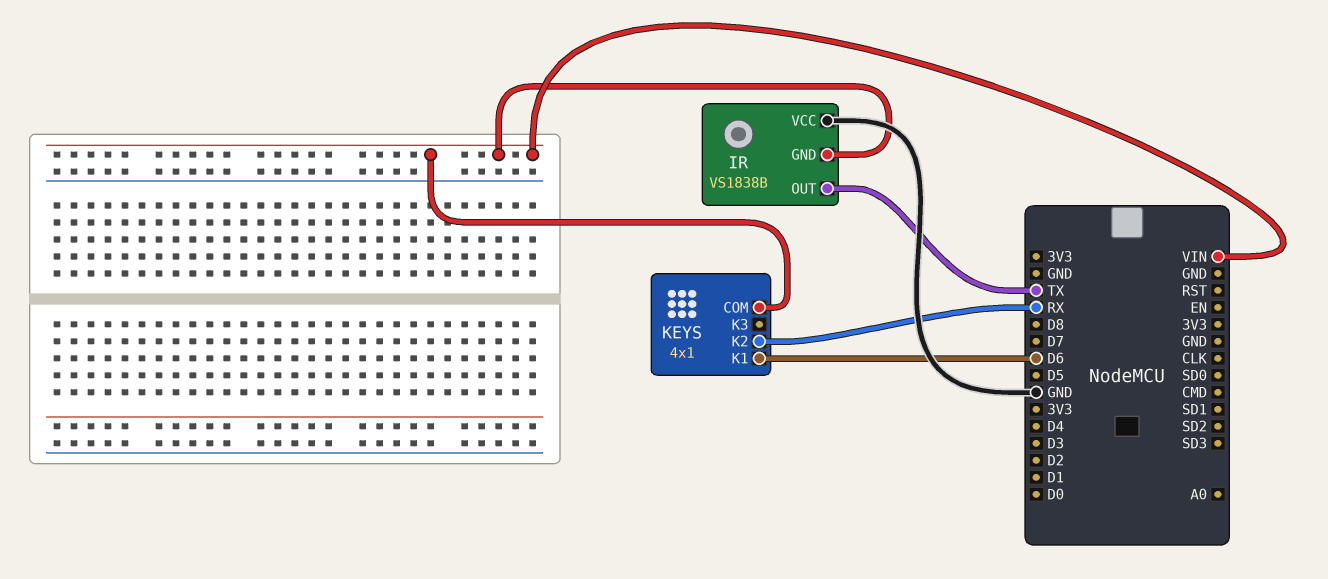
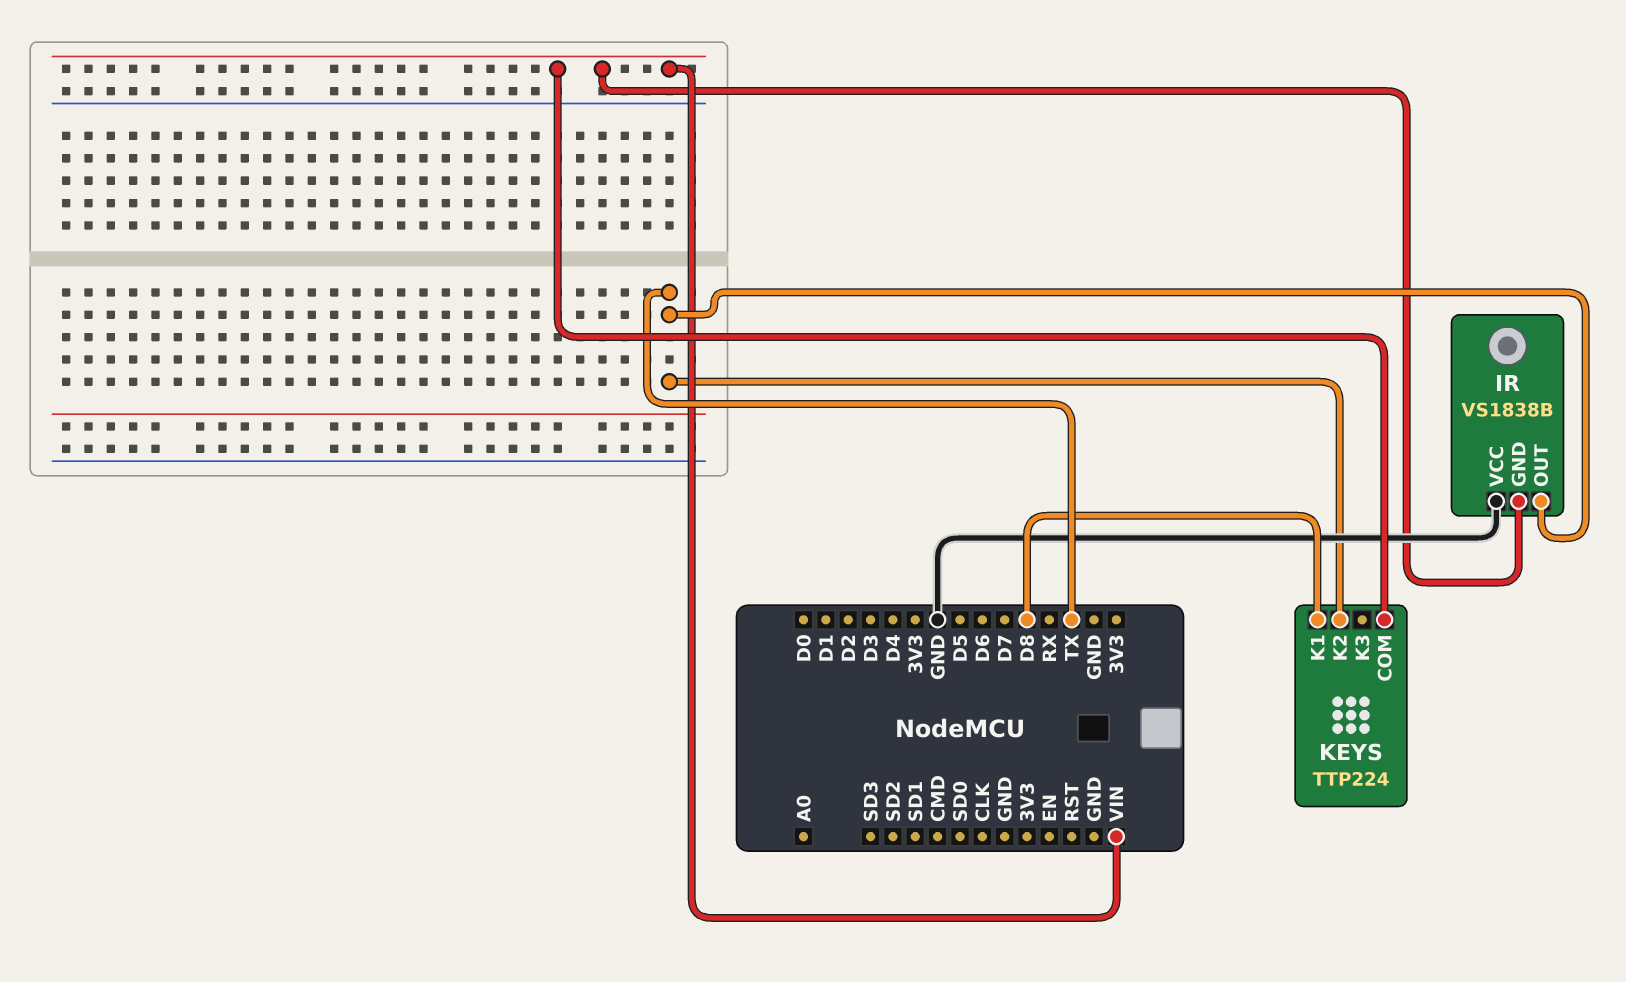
KEYS: 4x1 -> TTP224
KEYS pin K1: D6 -> D8
KEYS pin K2: RX -> TX

